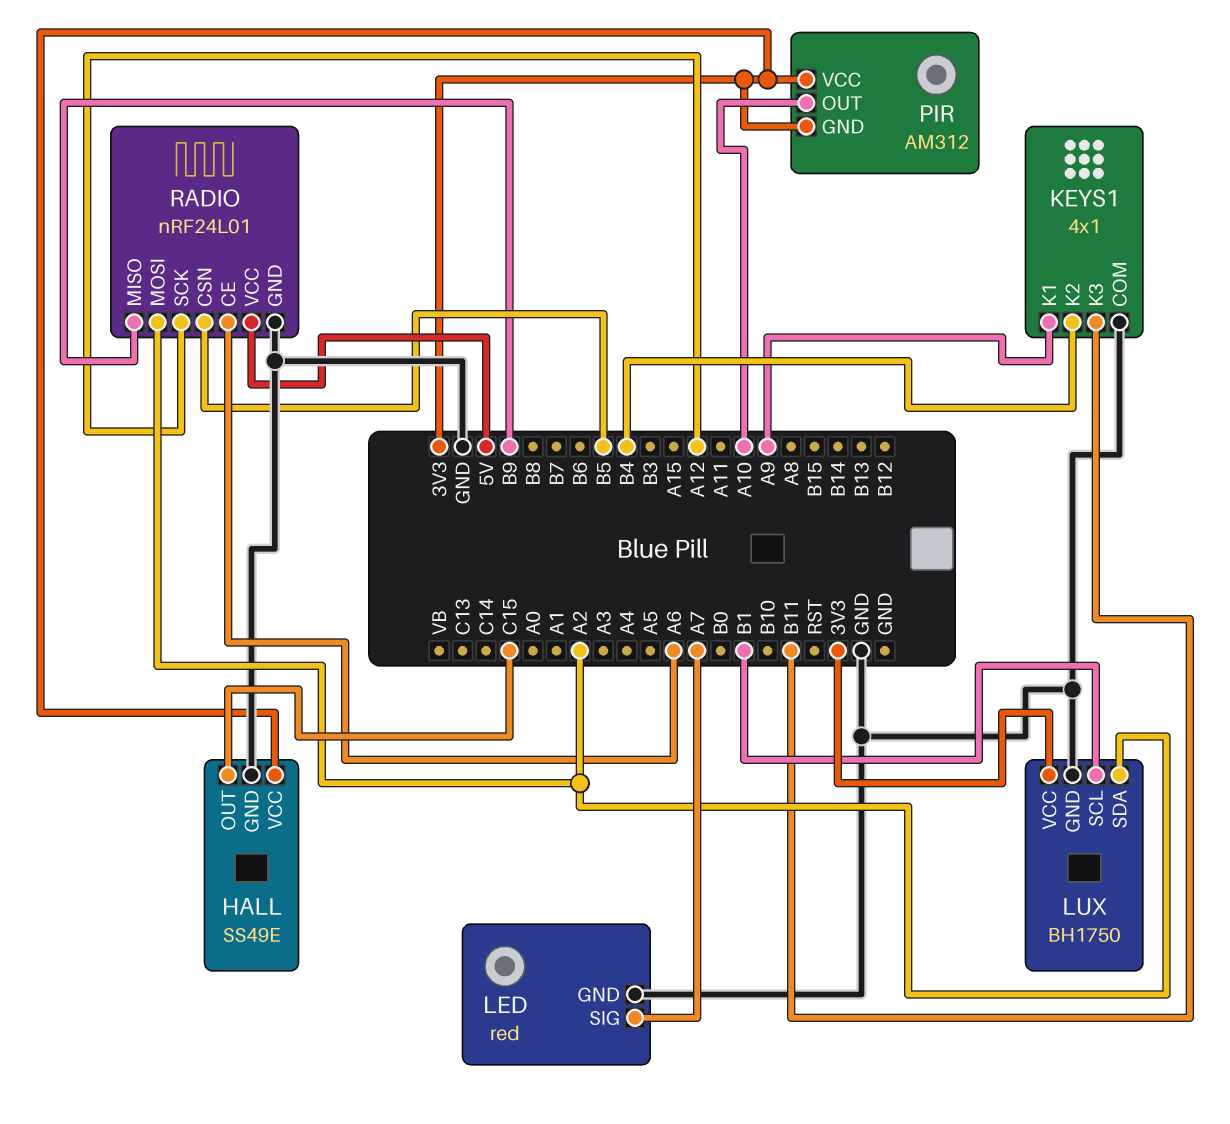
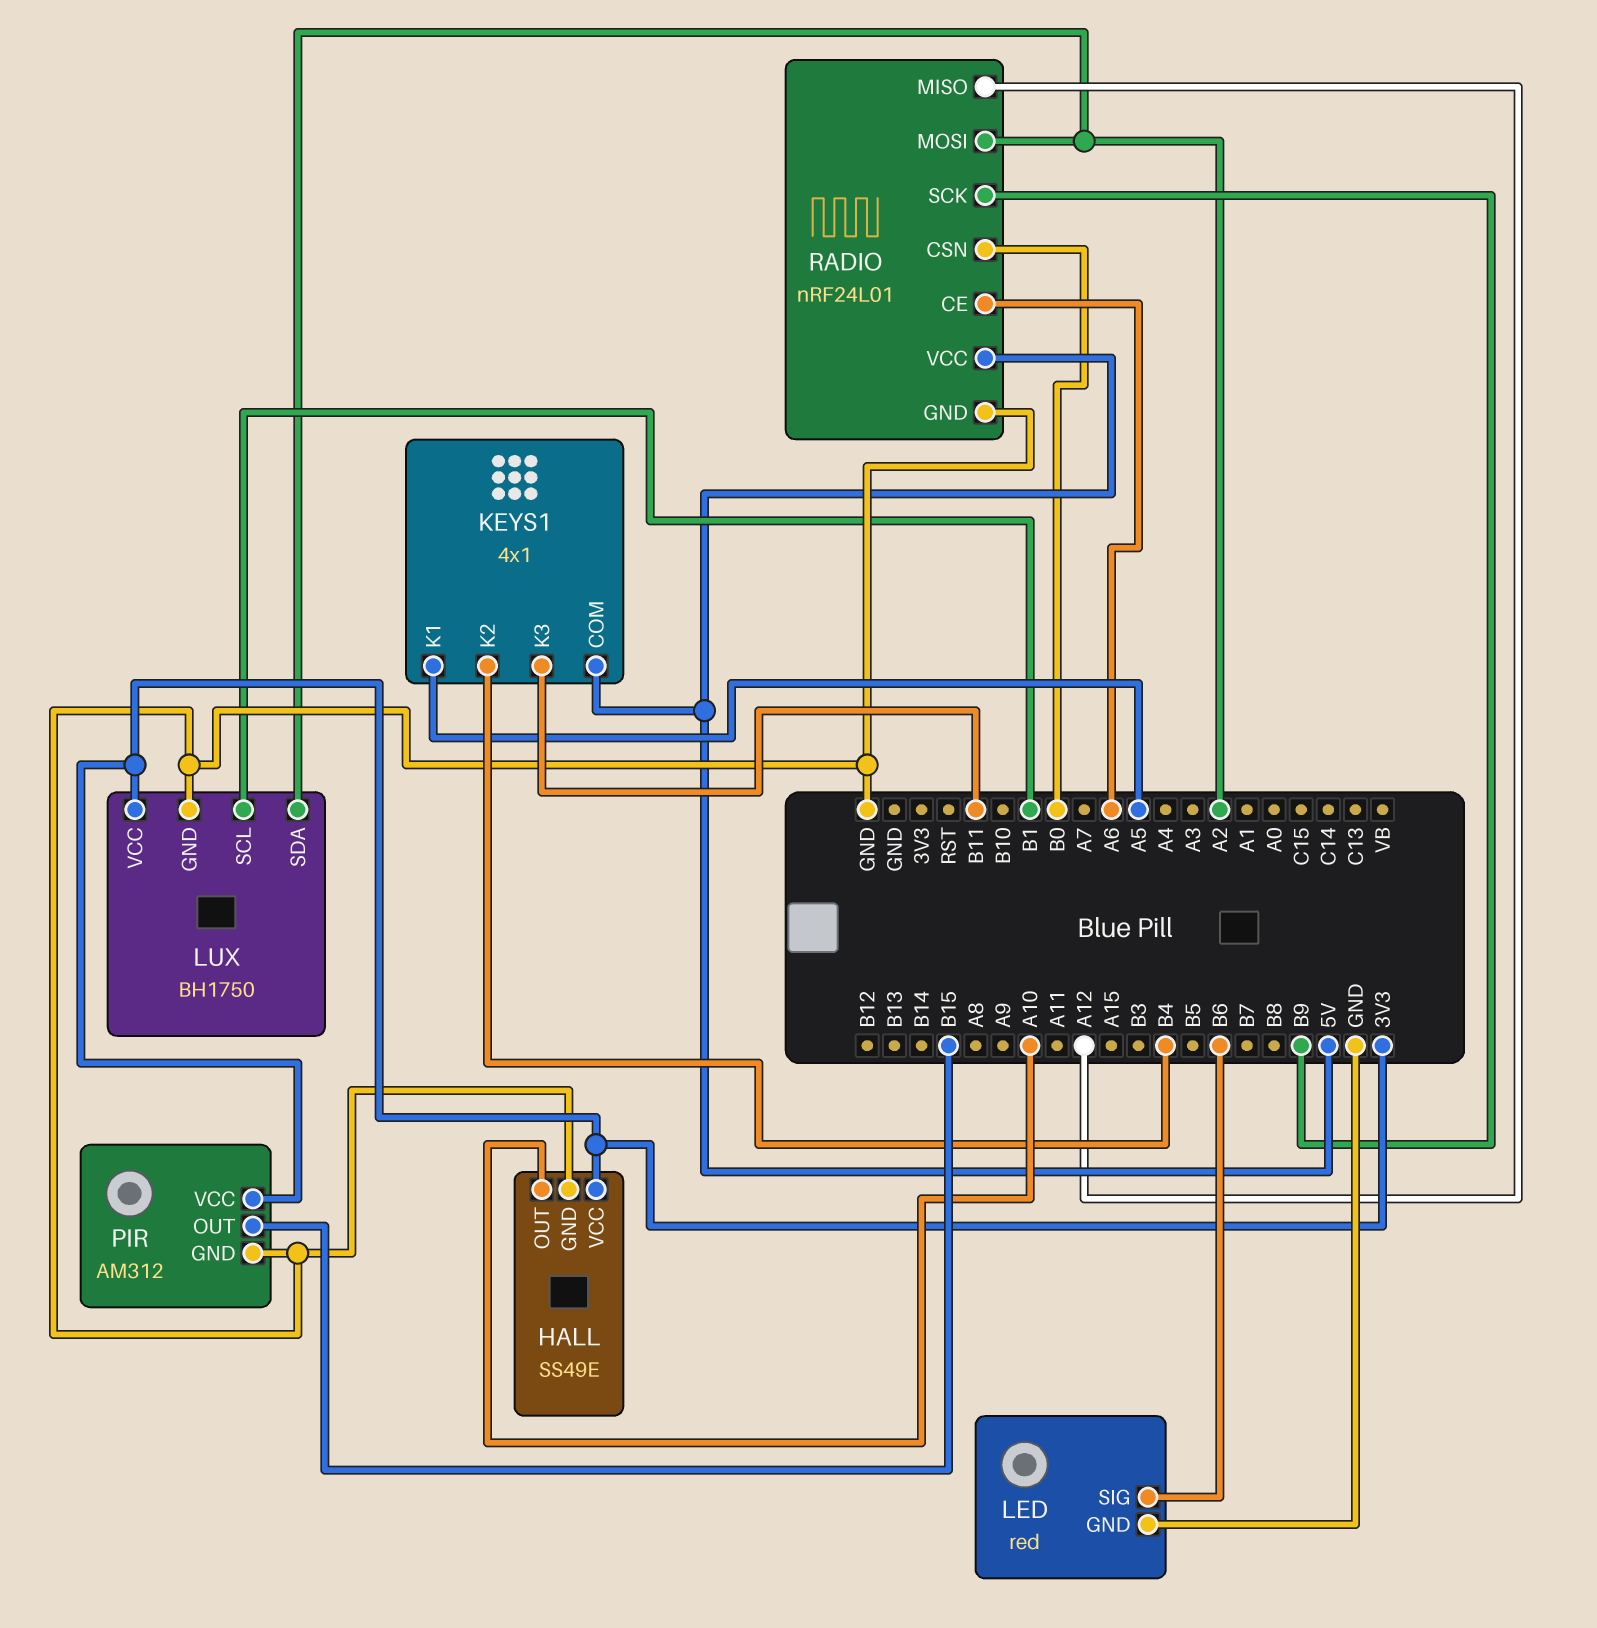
HALL pin OUT: C15 -> A10
KEYS1 pin COM: GND -> 5V
KEYS1 pin K1: A9 -> A5
LED pin SIG: A7 -> B6
PIR pin GND: 3V3 -> GND
PIR pin OUT: A10 -> B15
RADIO pin CSN: B5 -> B0
RADIO pin MISO: B9 -> A12
RADIO pin SCK: A12 -> B9

